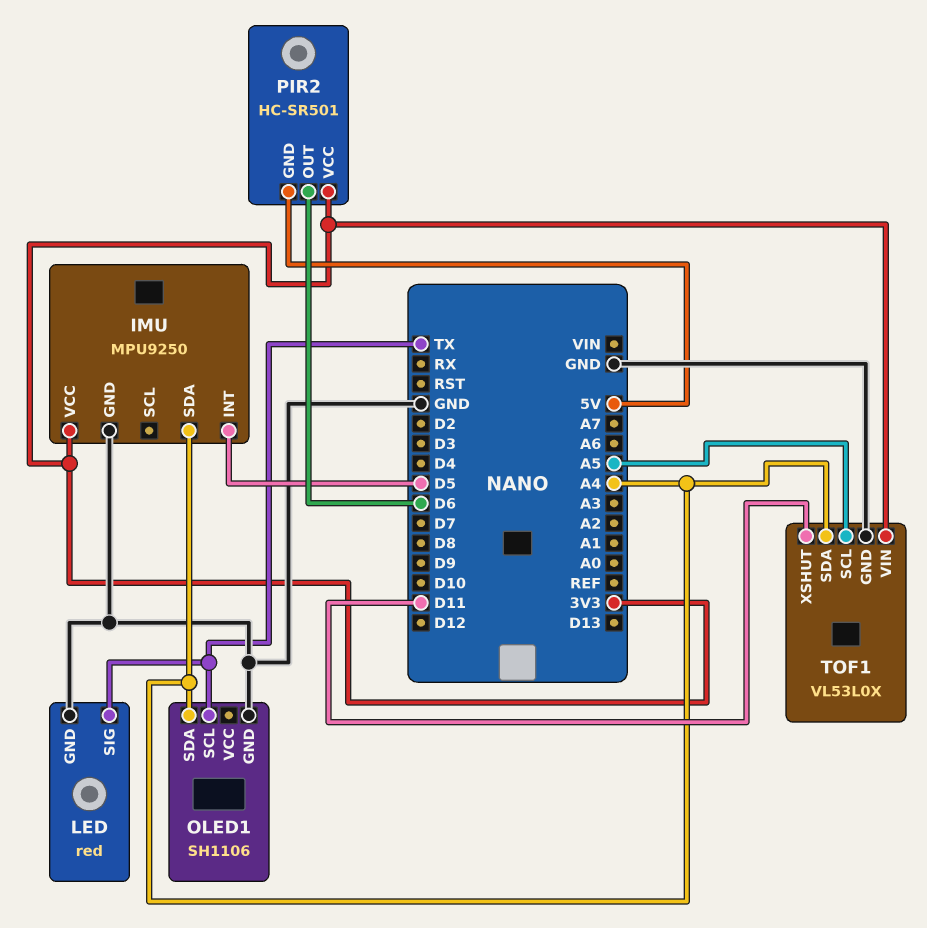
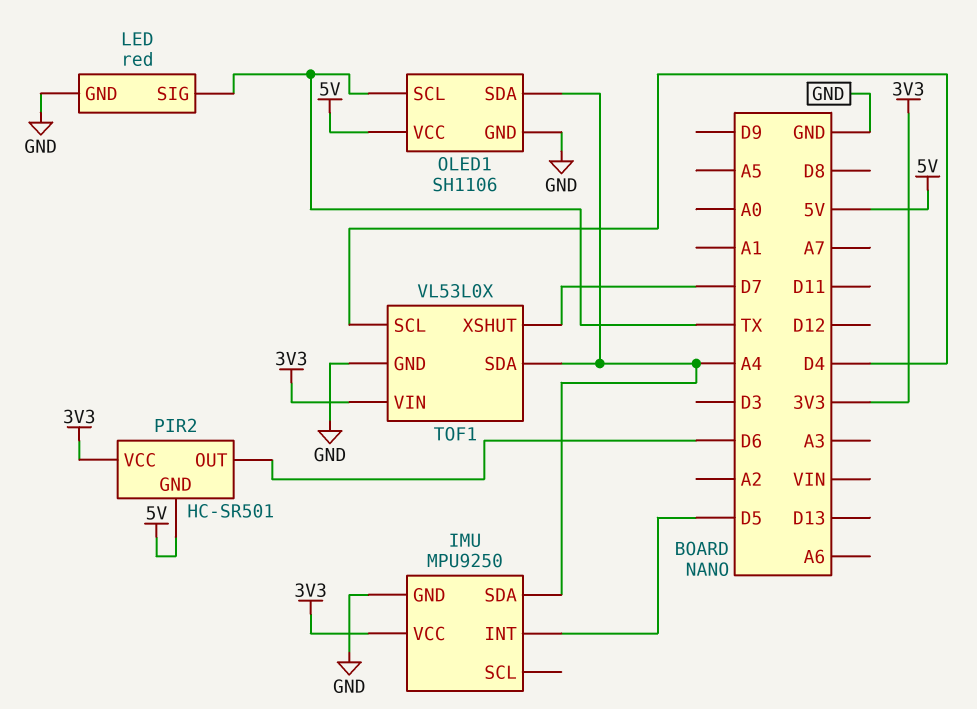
OLED1 pin VCC: none -> 5V
TOF1 pin SCL: A5 -> D4
TOF1 pin XSHUT: D11 -> D7

